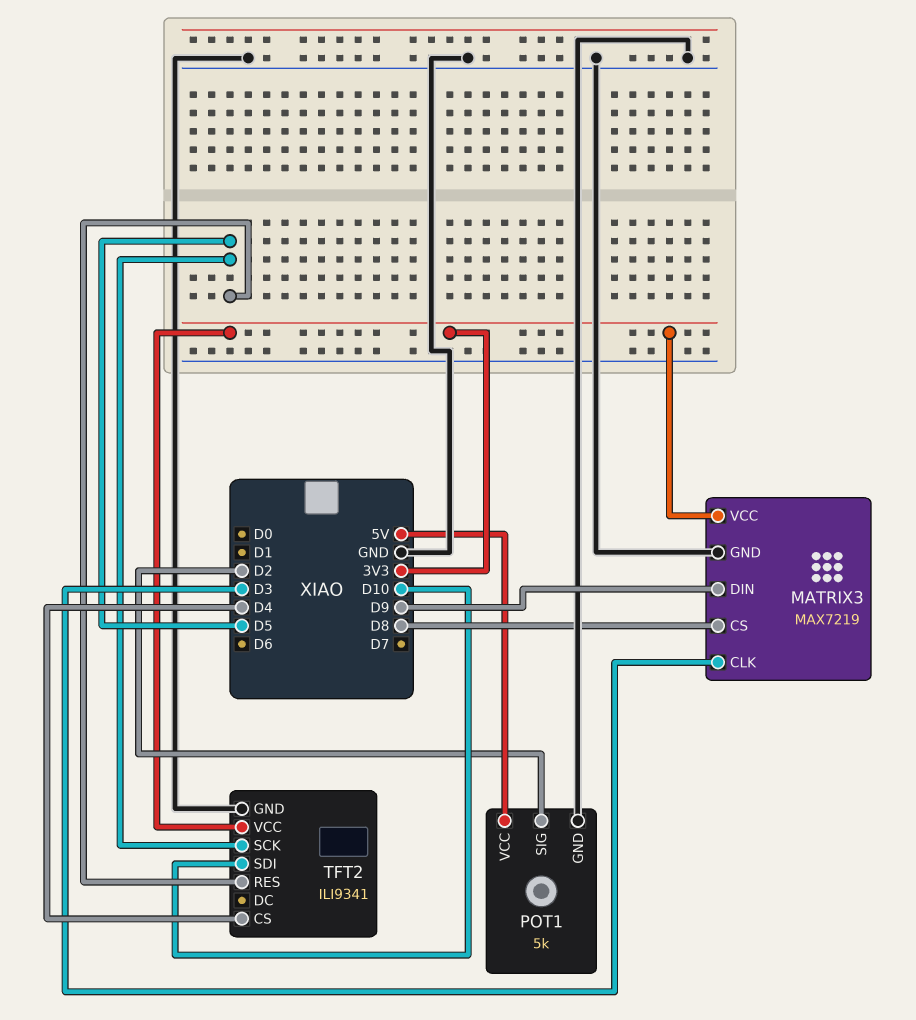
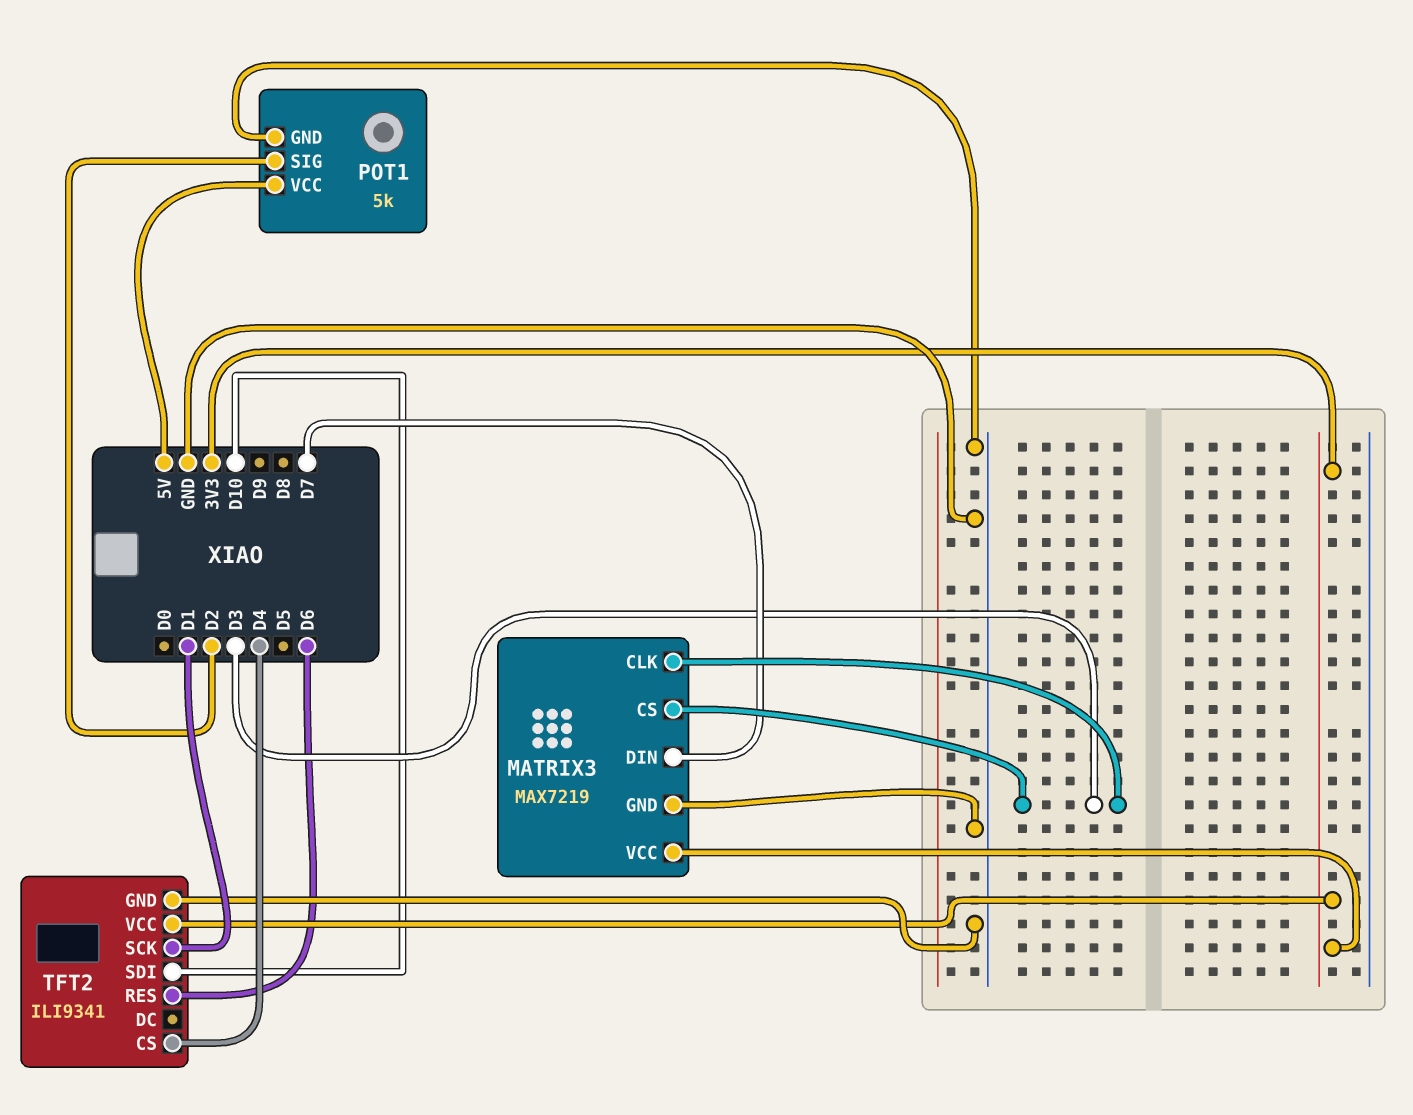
MATRIX3 pin CS: D8 -> D3
MATRIX3 pin DIN: D9 -> D7
TFT2 pin RES: D5 -> D6
TFT2 pin SCK: D5 -> D1

